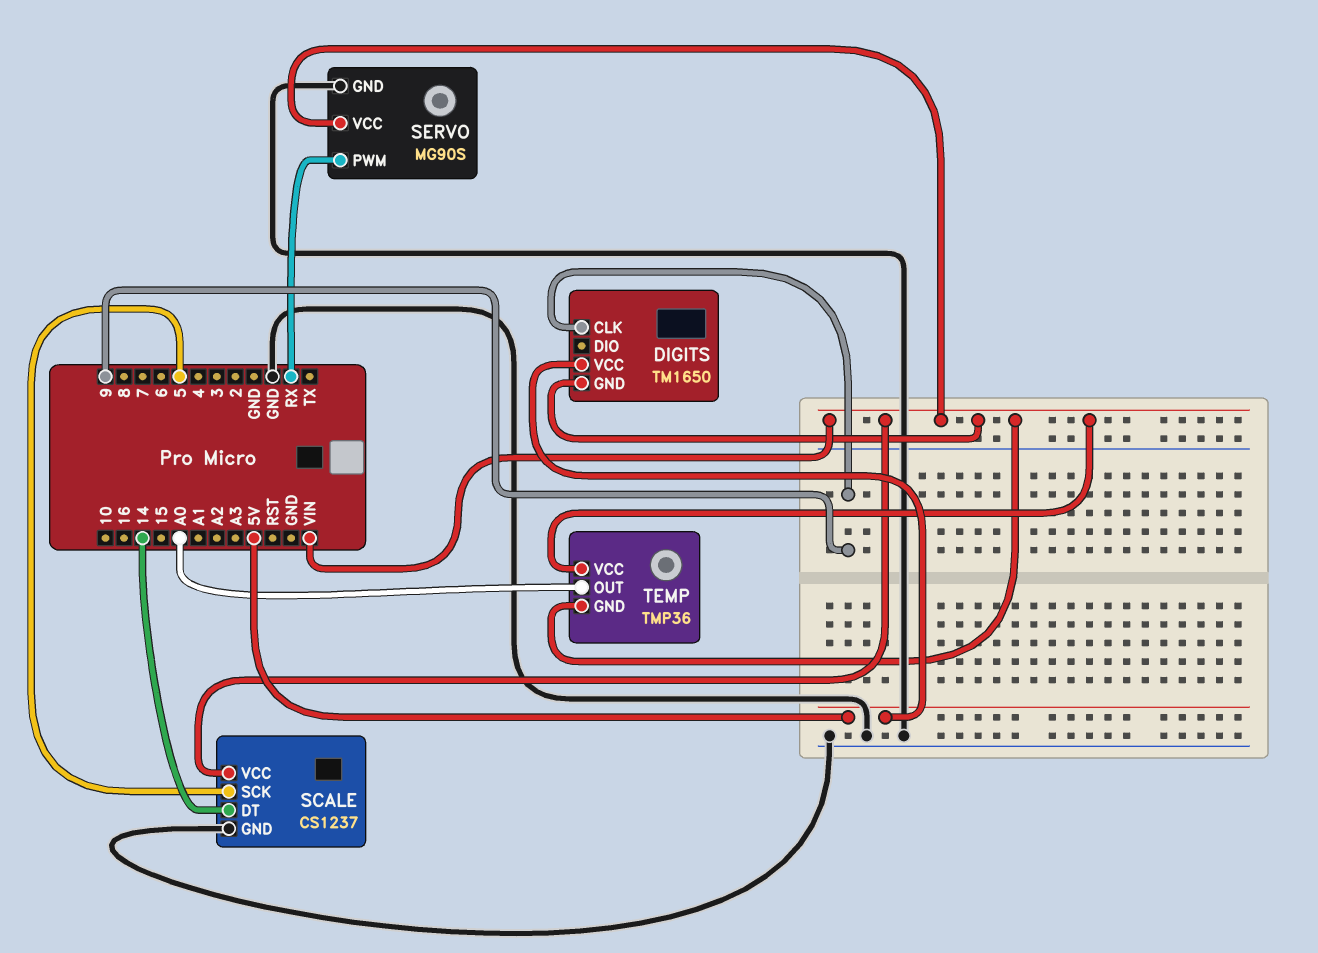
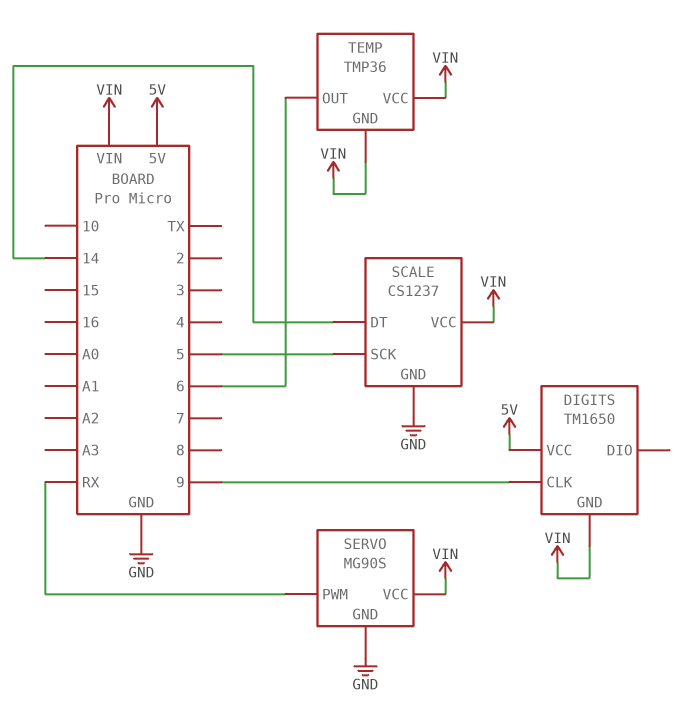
TEMP pin OUT: A0 -> 6

